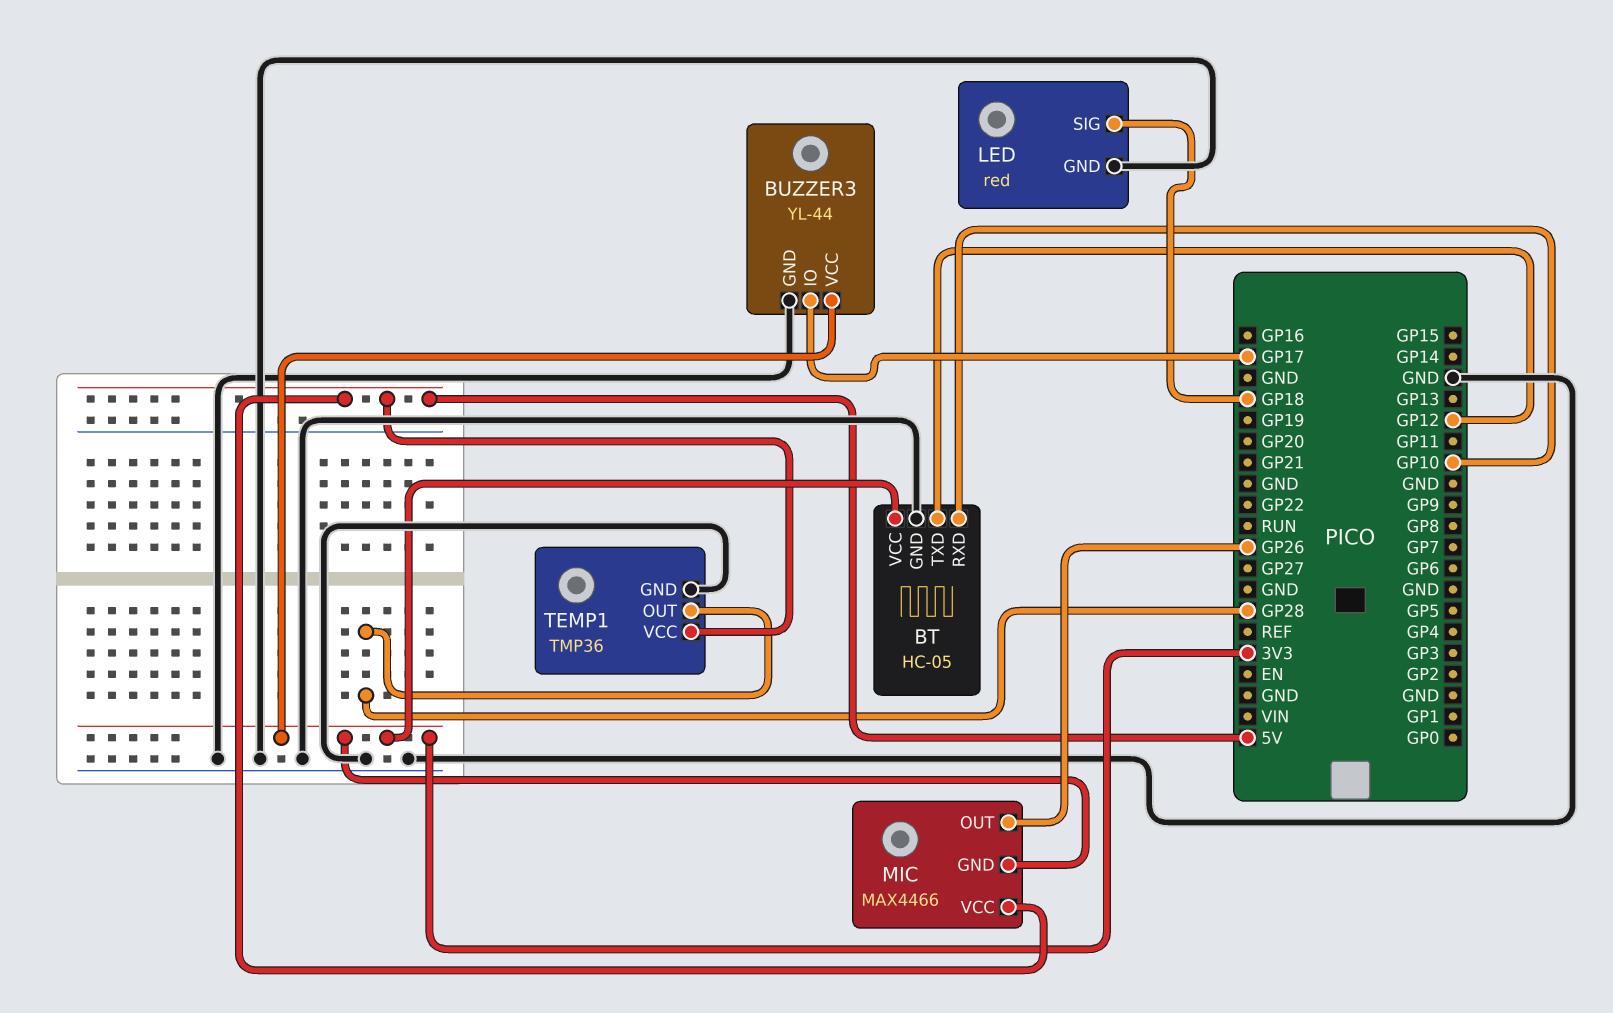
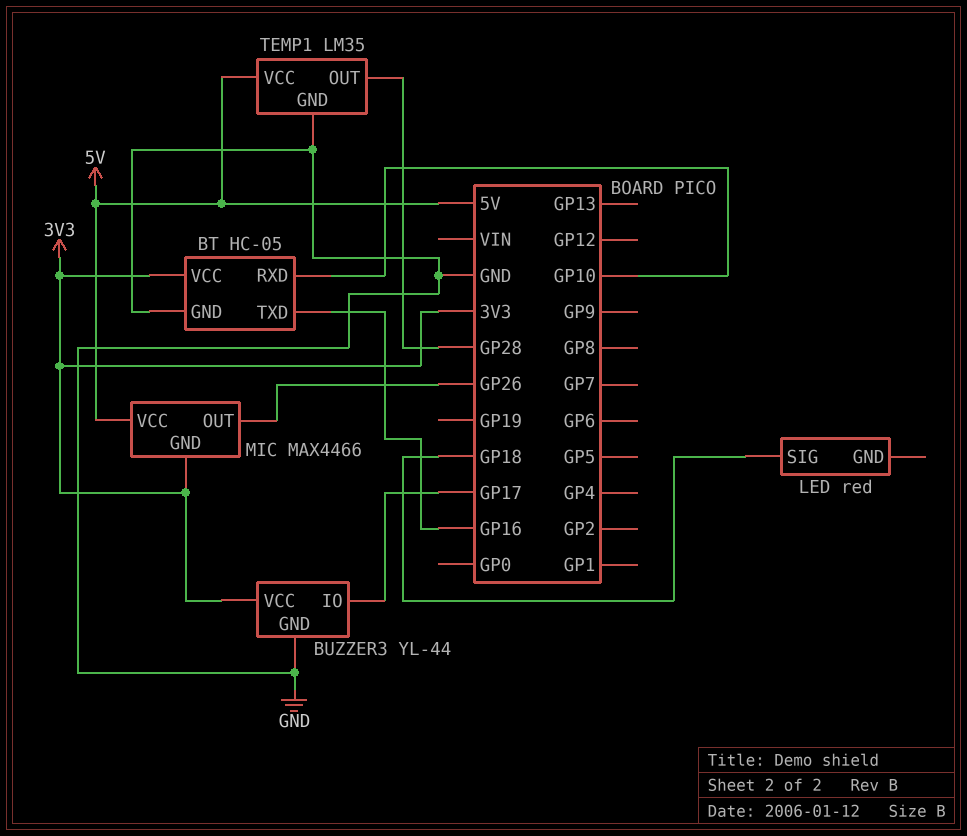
BT pin TXD: GP12 -> GP16
LED pin GND: GND -> none
TEMP1: TMP36 -> LM35

